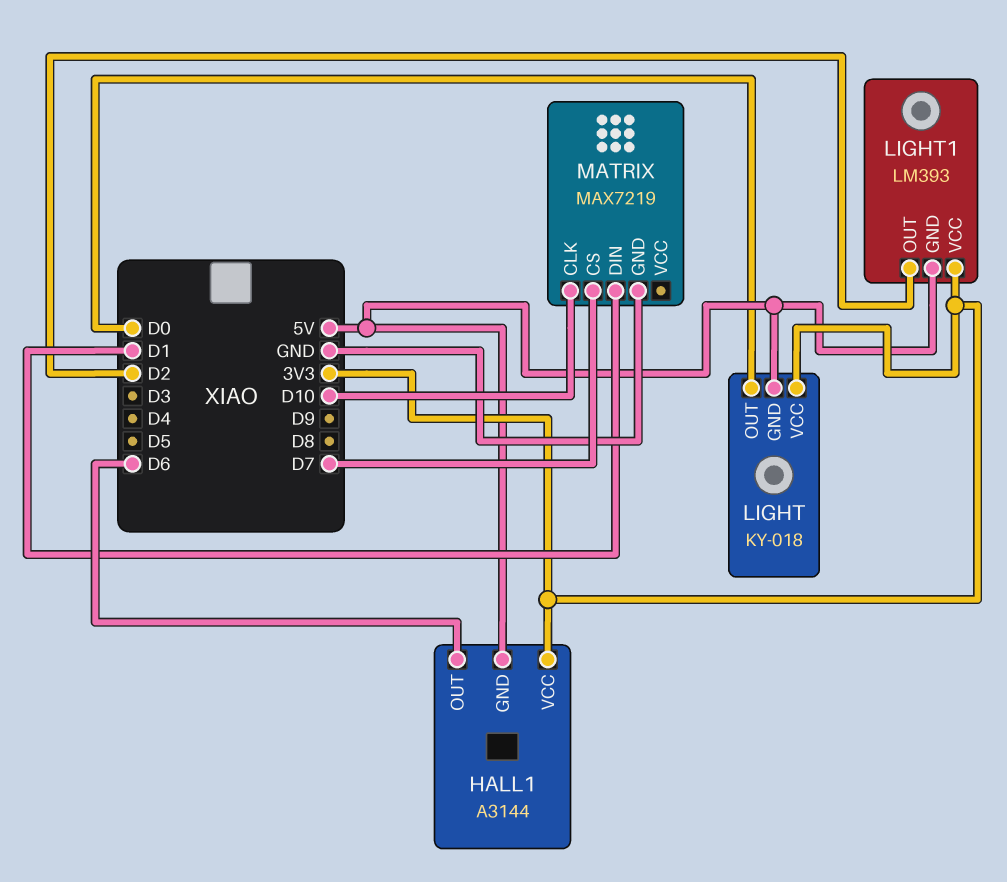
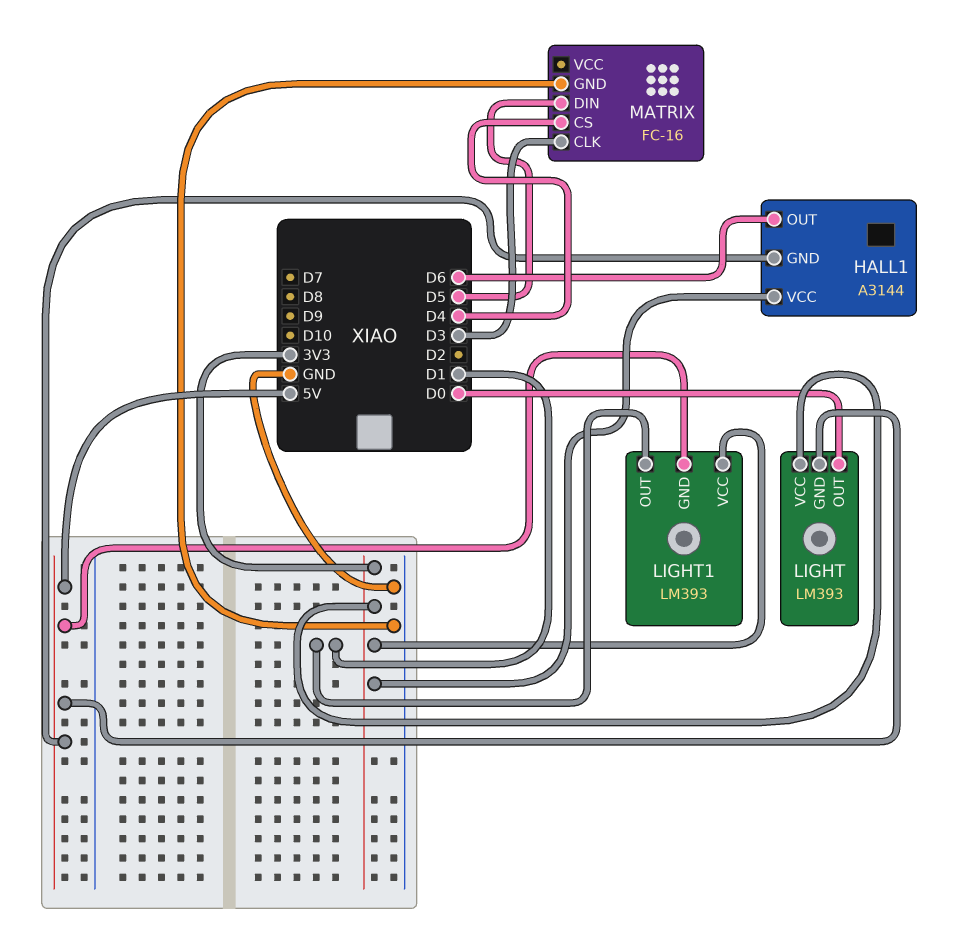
LIGHT: KY-018 -> LM393
LIGHT1 pin OUT: D2 -> D1
MATRIX: MAX7219 -> FC-16
MATRIX pin CLK: D10 -> D3
MATRIX pin CS: D7 -> D4
MATRIX pin DIN: D1 -> D5

